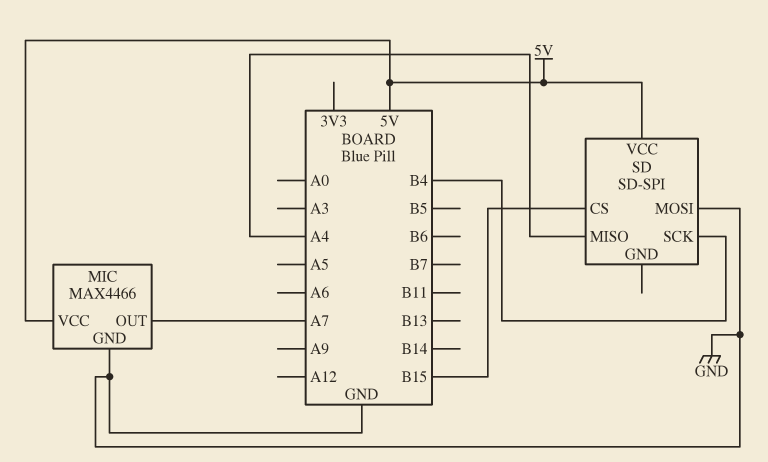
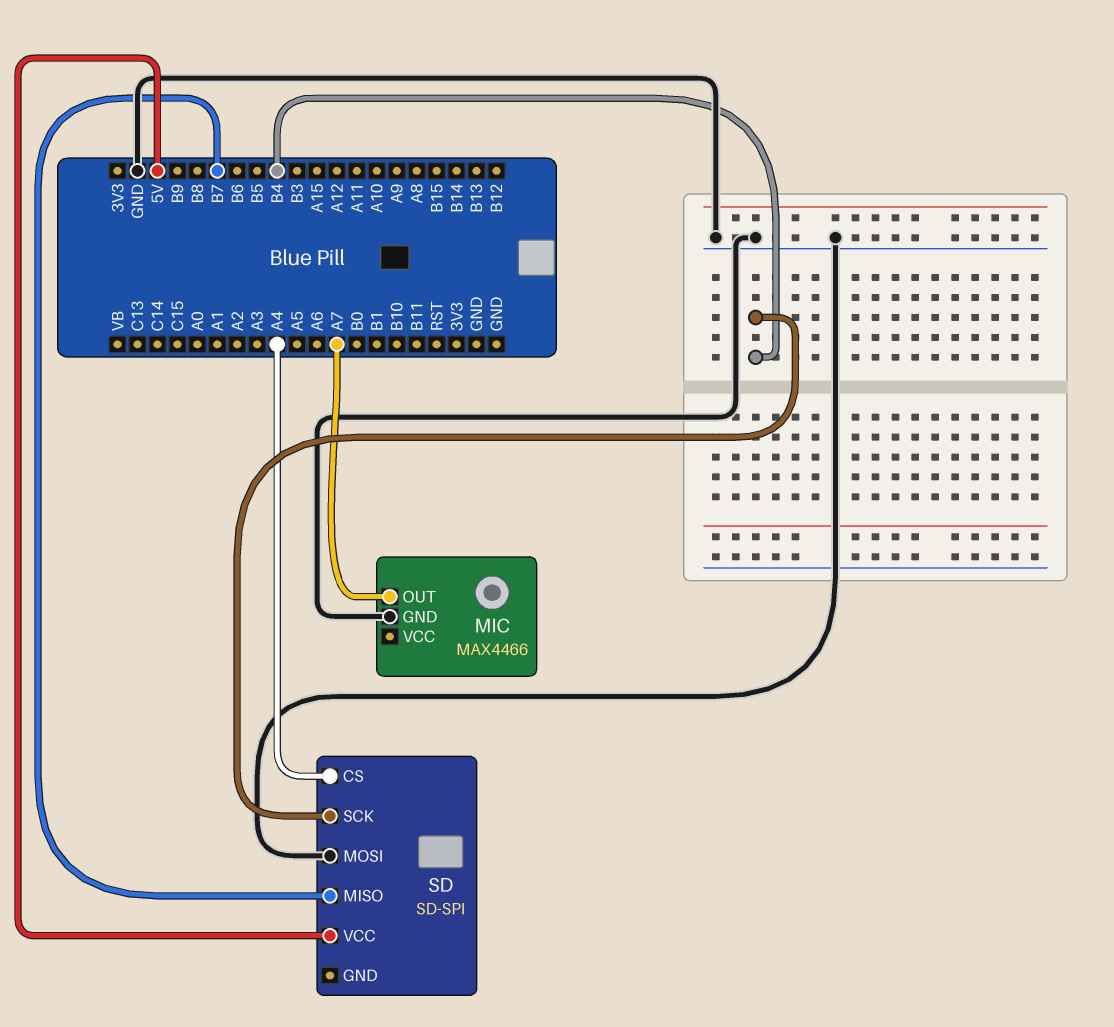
MIC pin VCC: 5V -> none
SD pin CS: B15 -> A4
SD pin MISO: A4 -> B7

